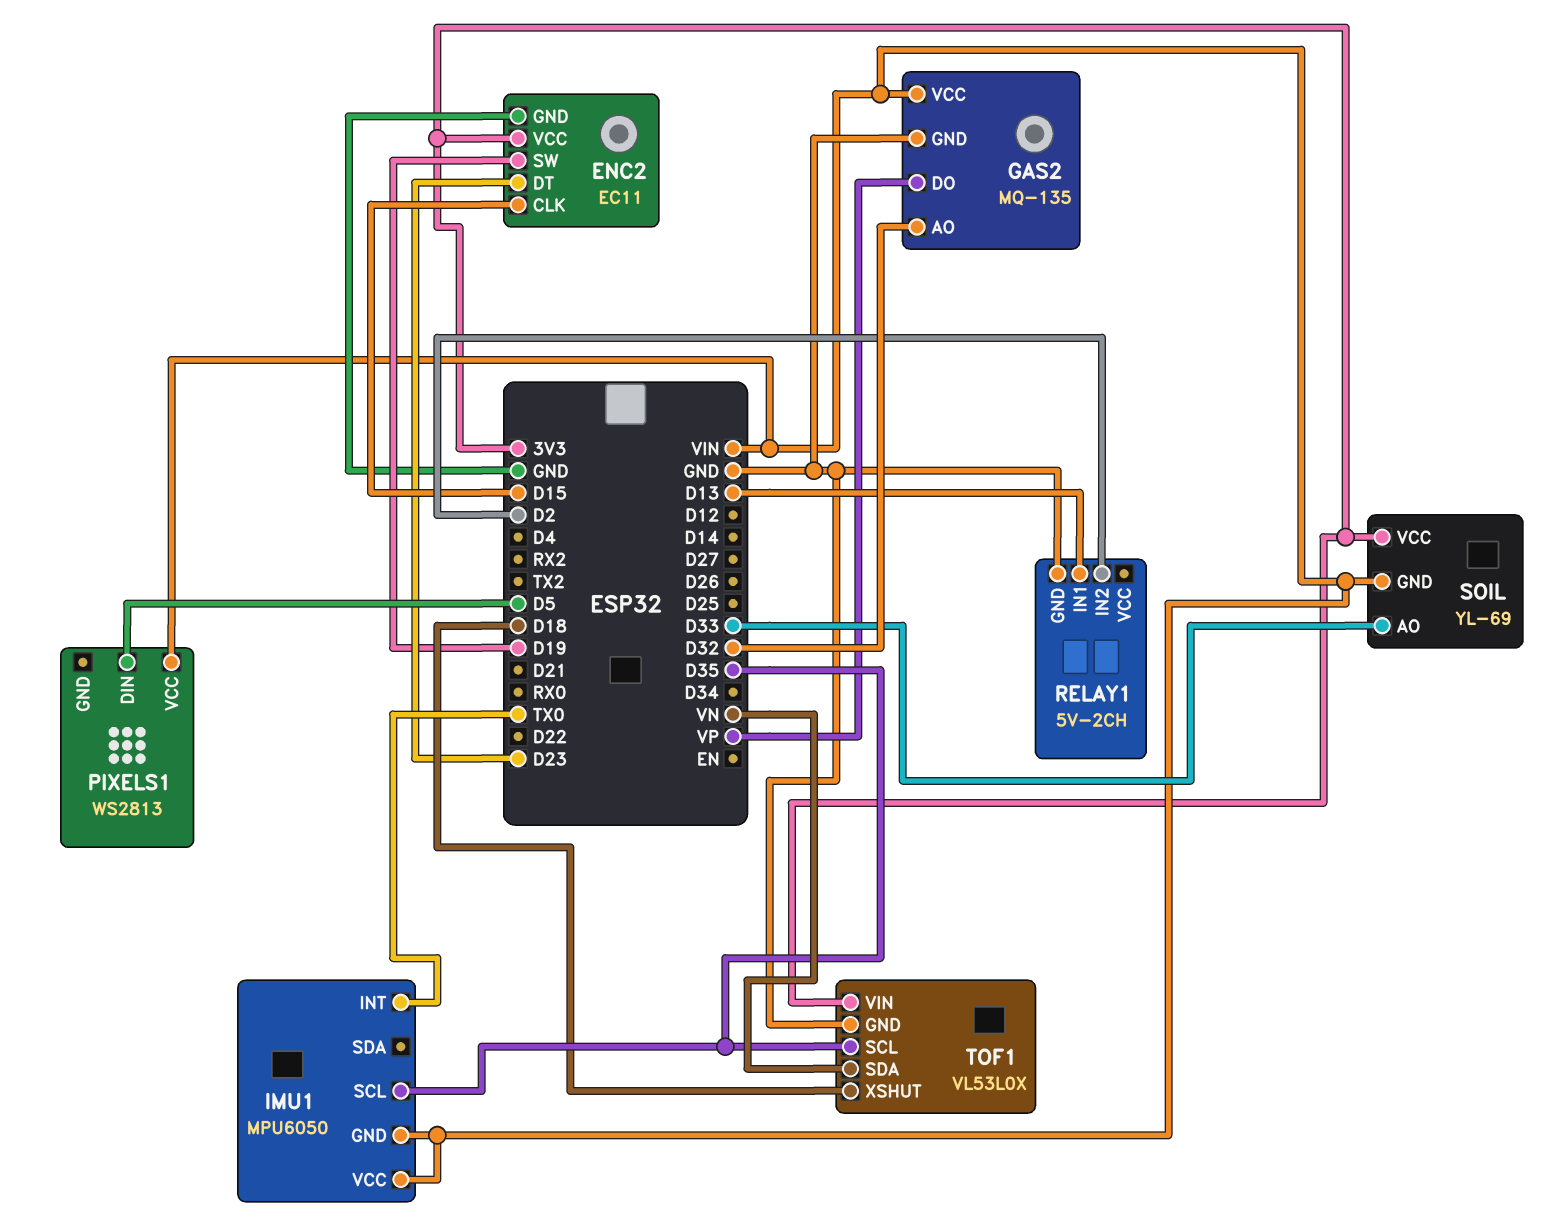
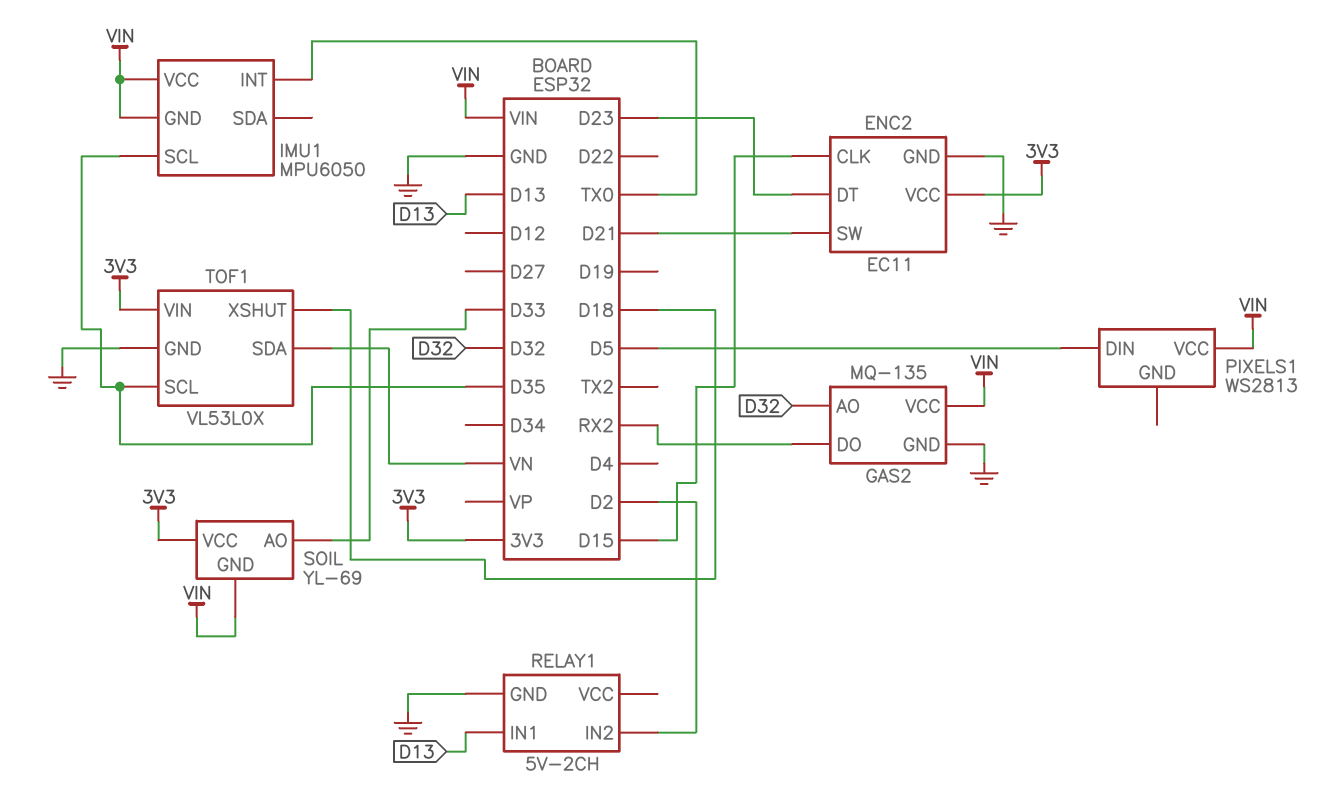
ENC2 pin SW: D19 -> D21
GAS2 pin DO: VP -> RX2

